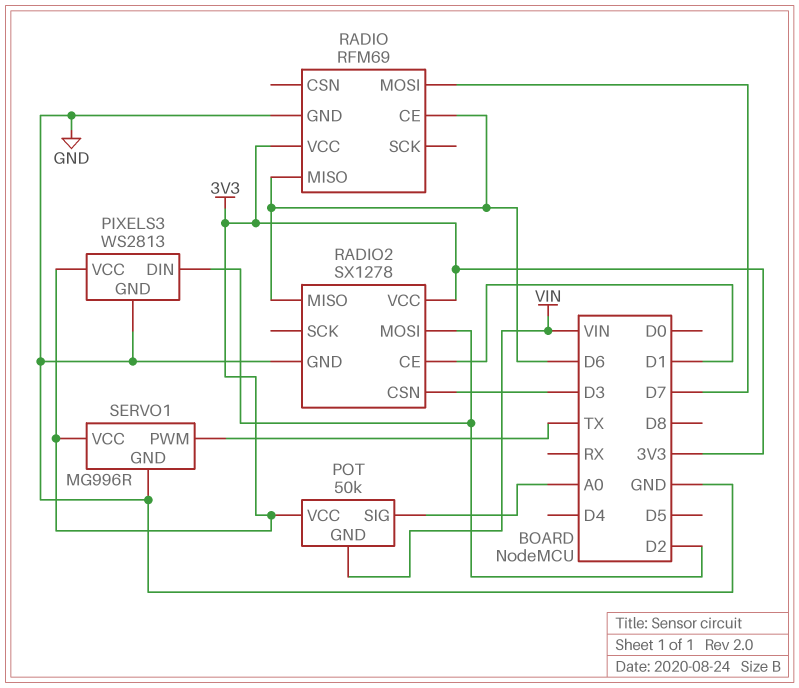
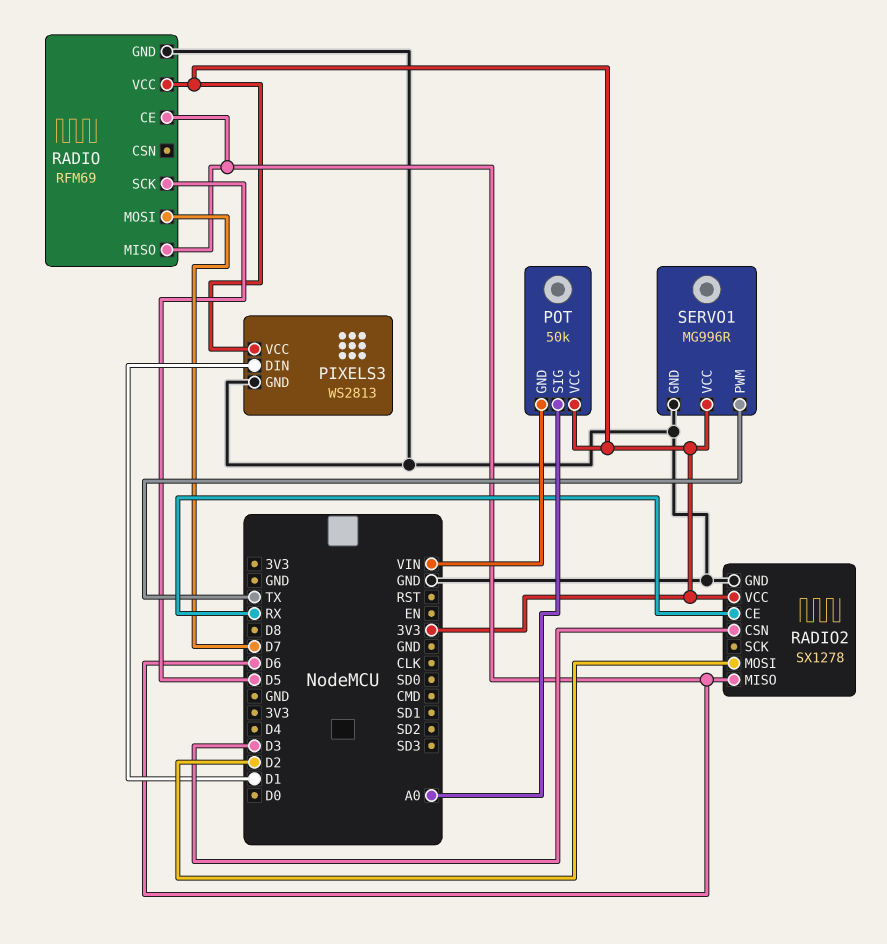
PIXELS3 pin DIN: D2 -> D1
RADIO pin SCK: none -> D5
RADIO2 pin CE: D1 -> RX

